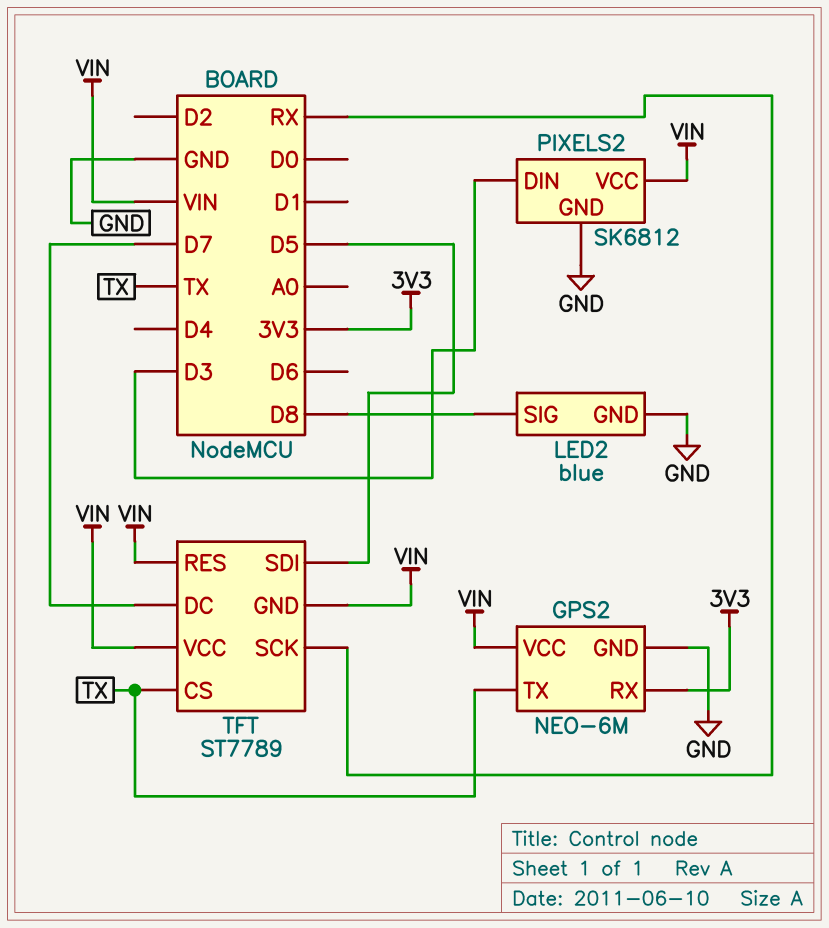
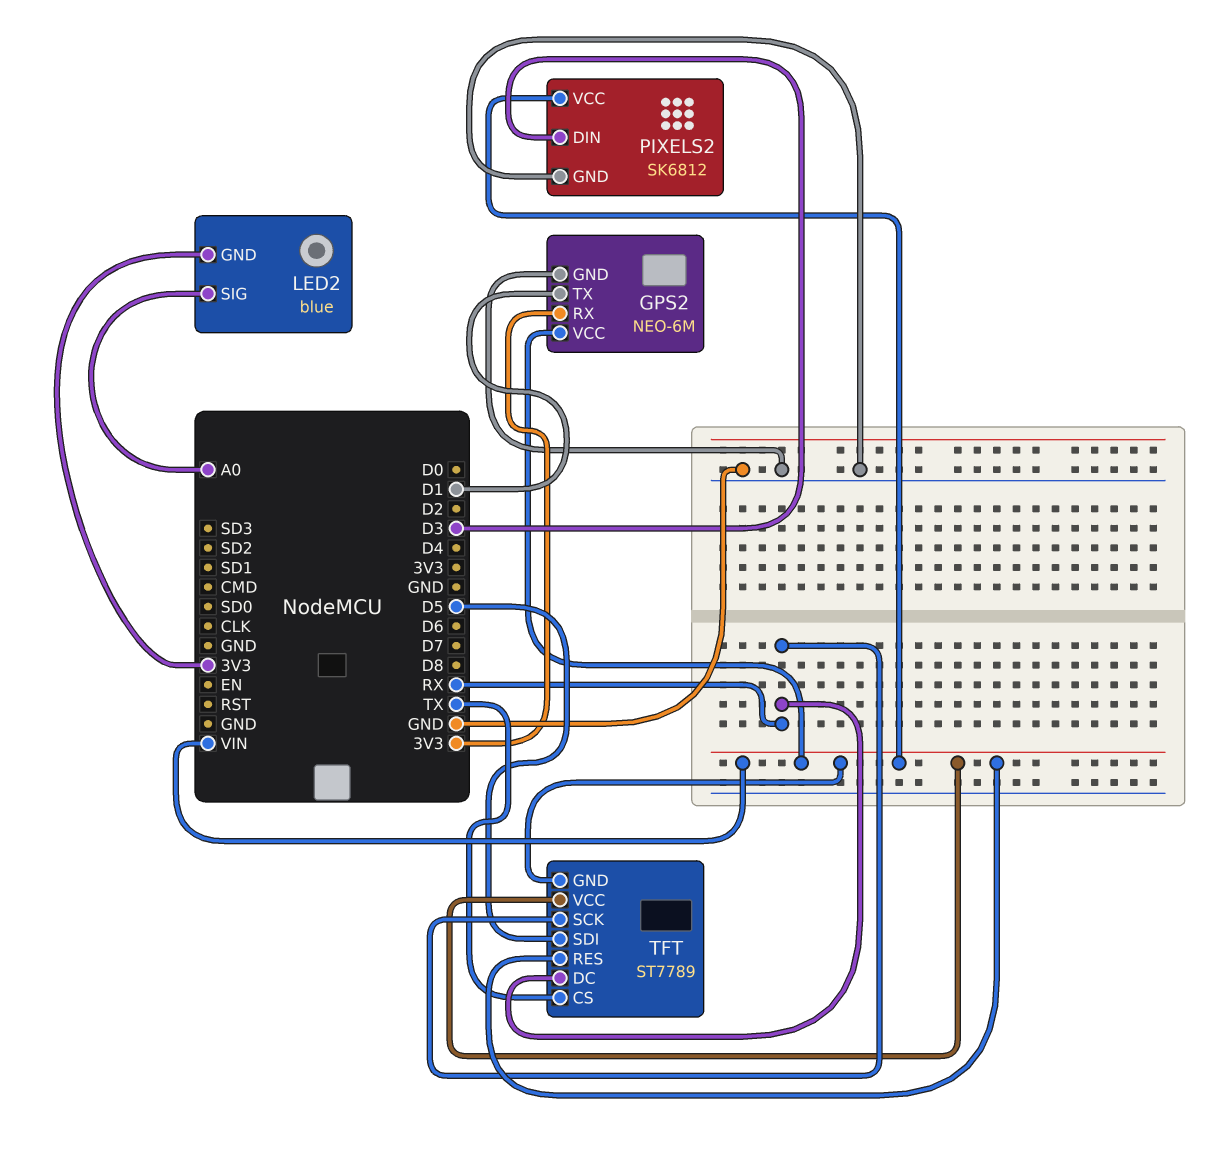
GPS2 pin TX: TX -> D1
LED2 pin GND: GND -> 3V3
LED2 pin SIG: D8 -> A0
TFT pin DC: D7 -> RX

